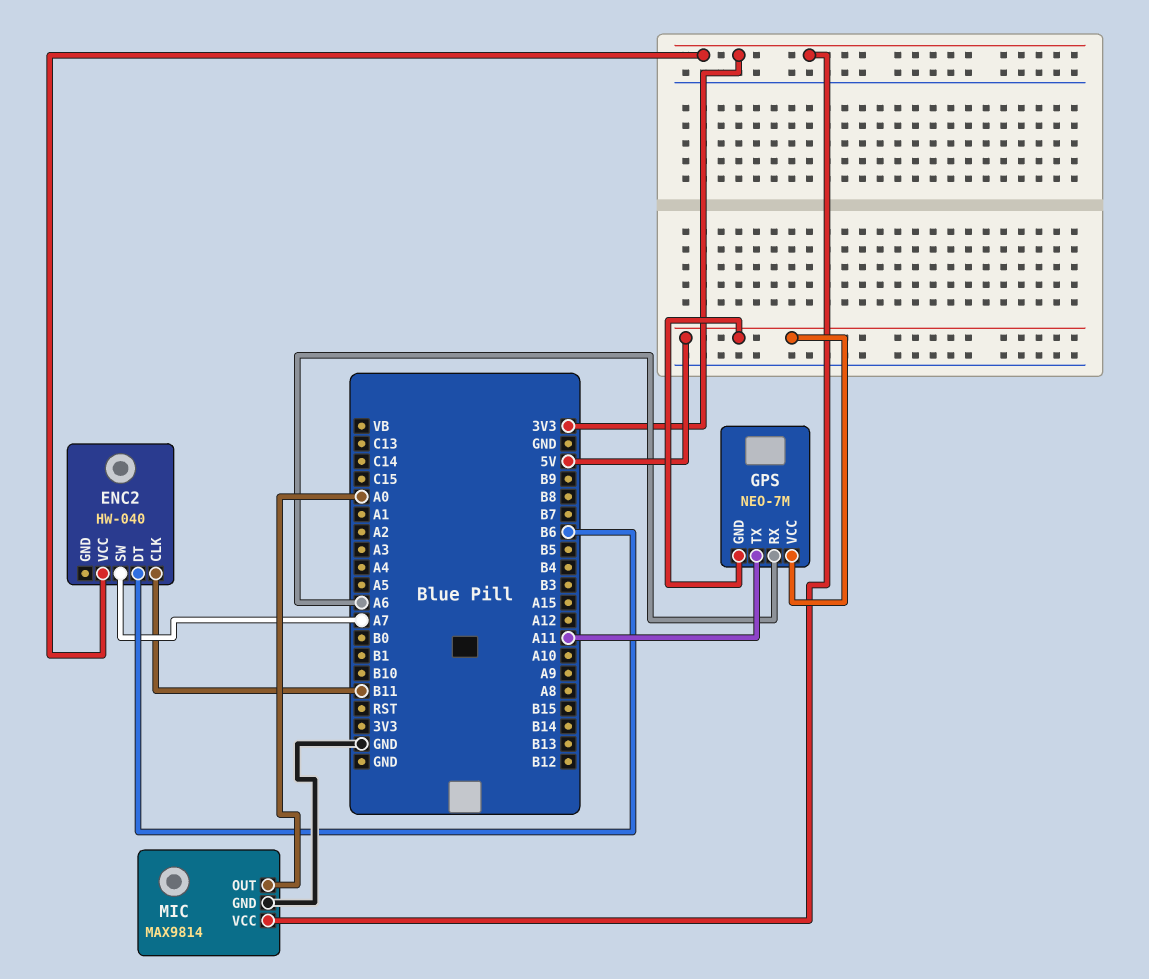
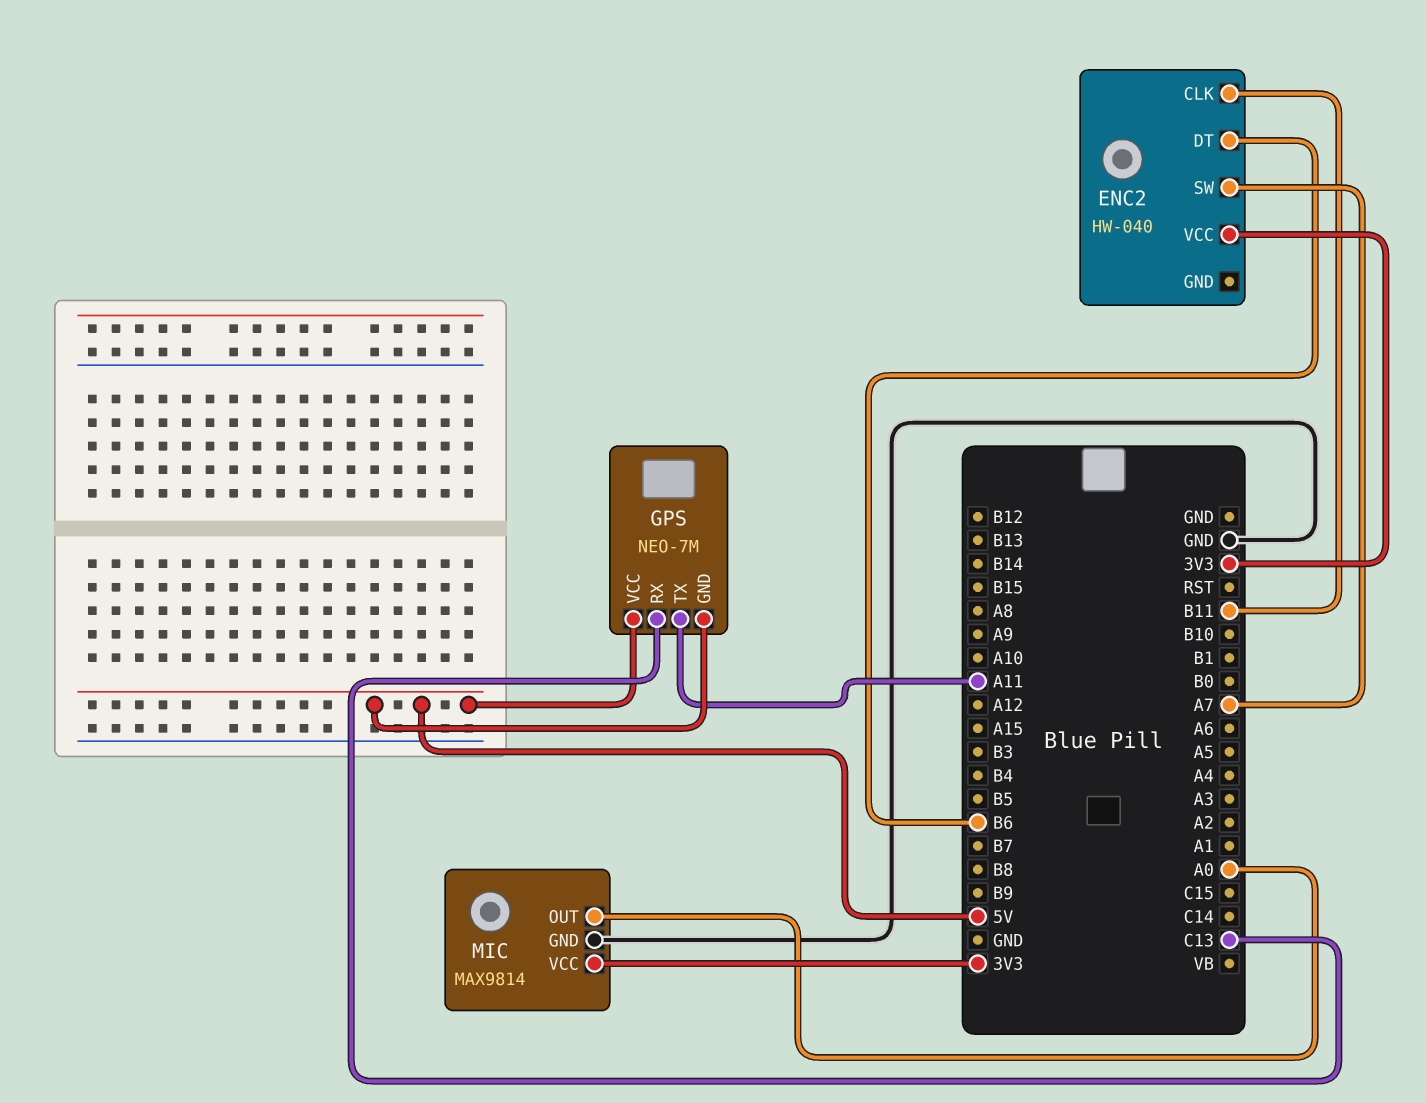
GPS pin RX: A6 -> C13

